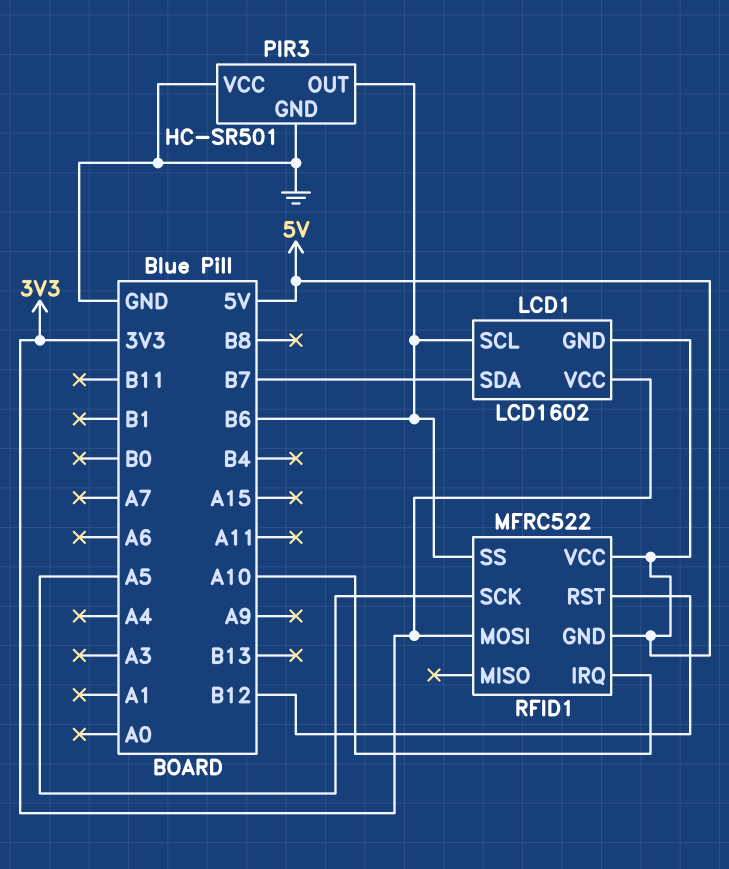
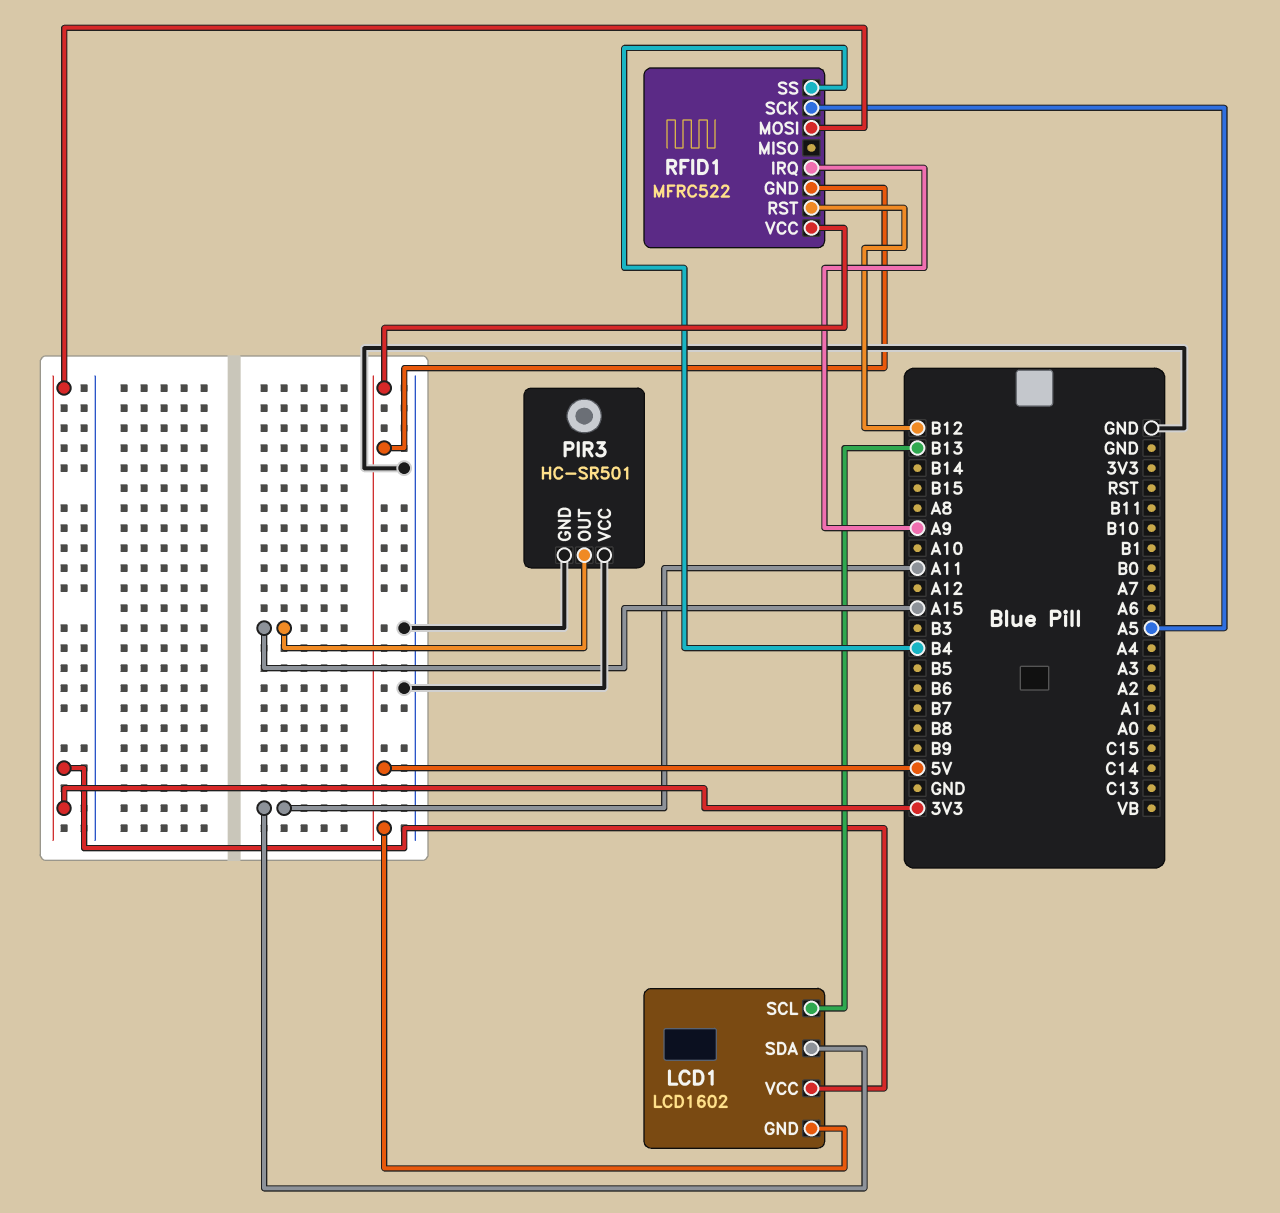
LCD1 pin SCL: B6 -> B13
LCD1 pin SDA: B7 -> A11
PIR3 pin OUT: B6 -> A15
RFID1 pin IRQ: A10 -> A9
RFID1 pin SS: B6 -> B4

